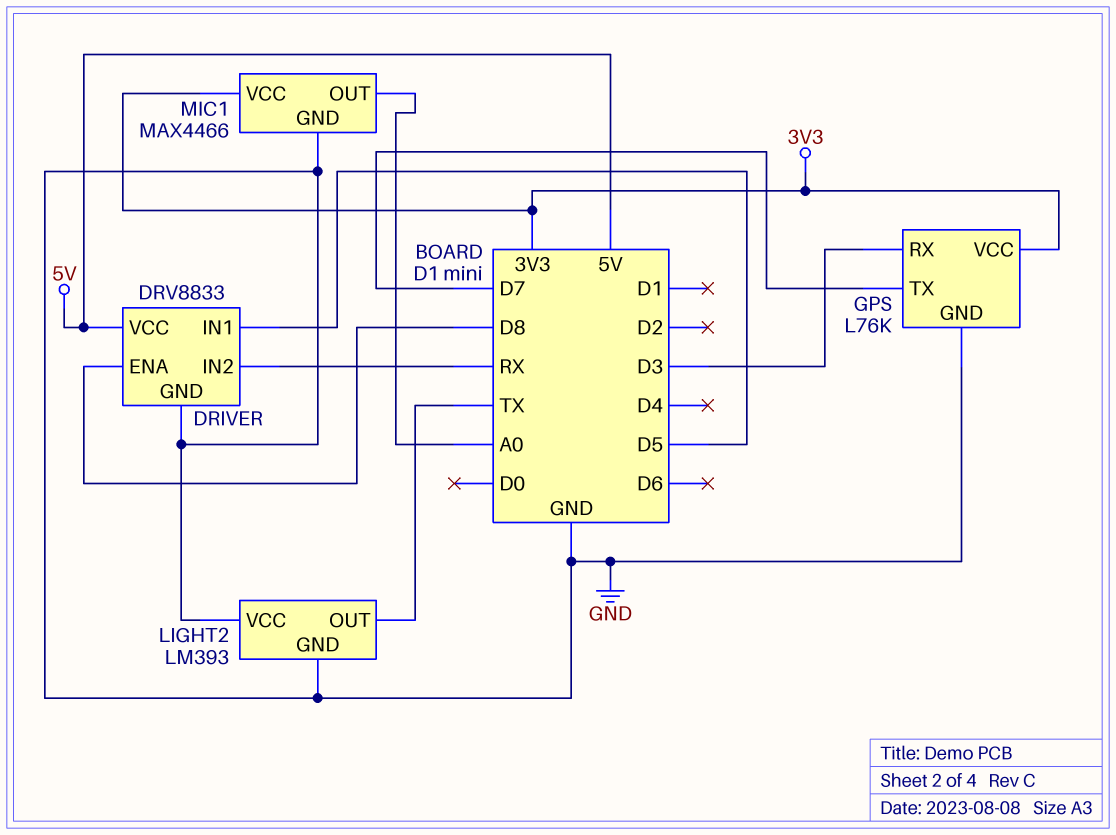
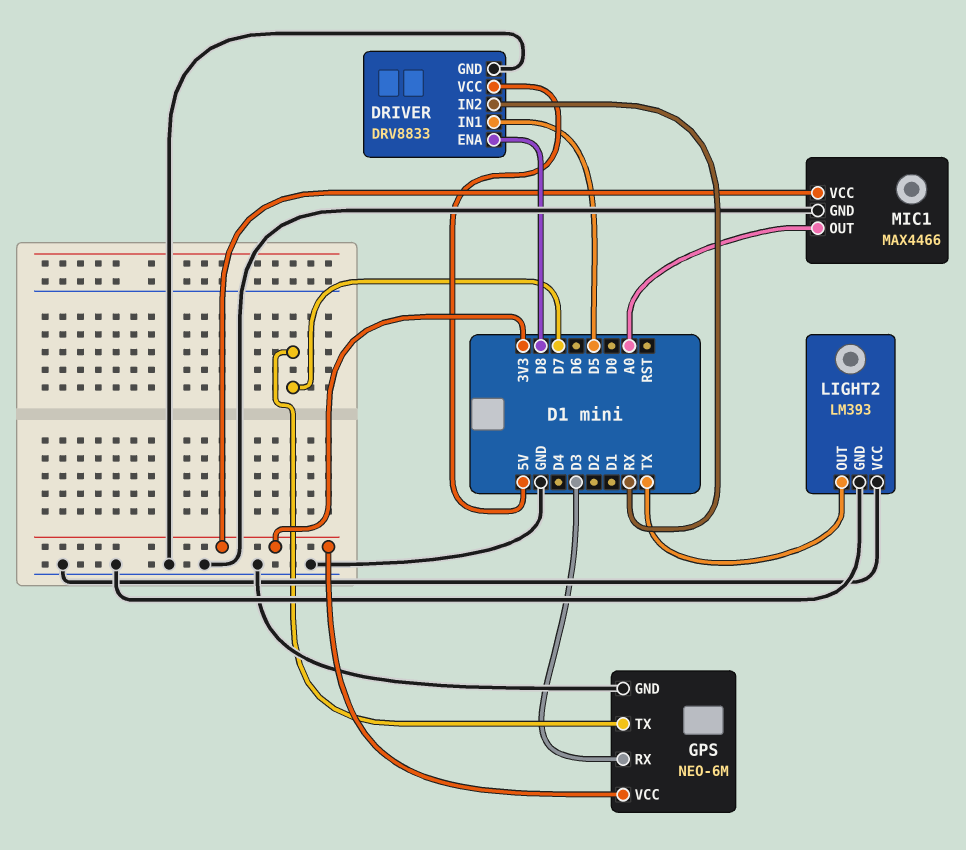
GPS: L76K -> NEO-6M

